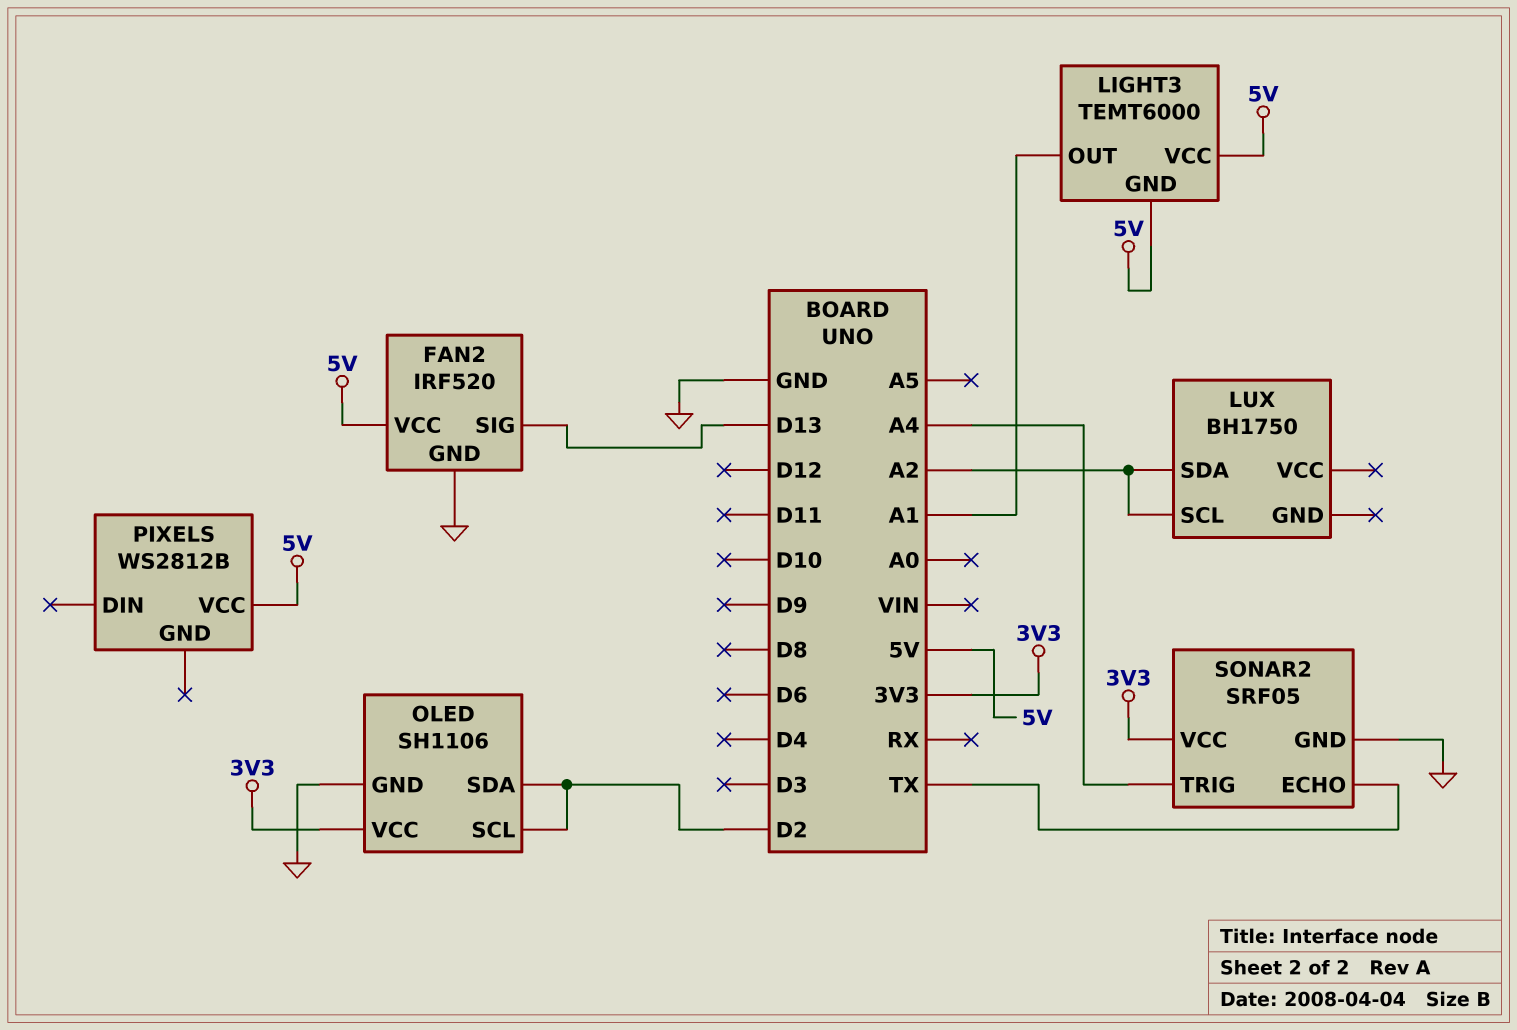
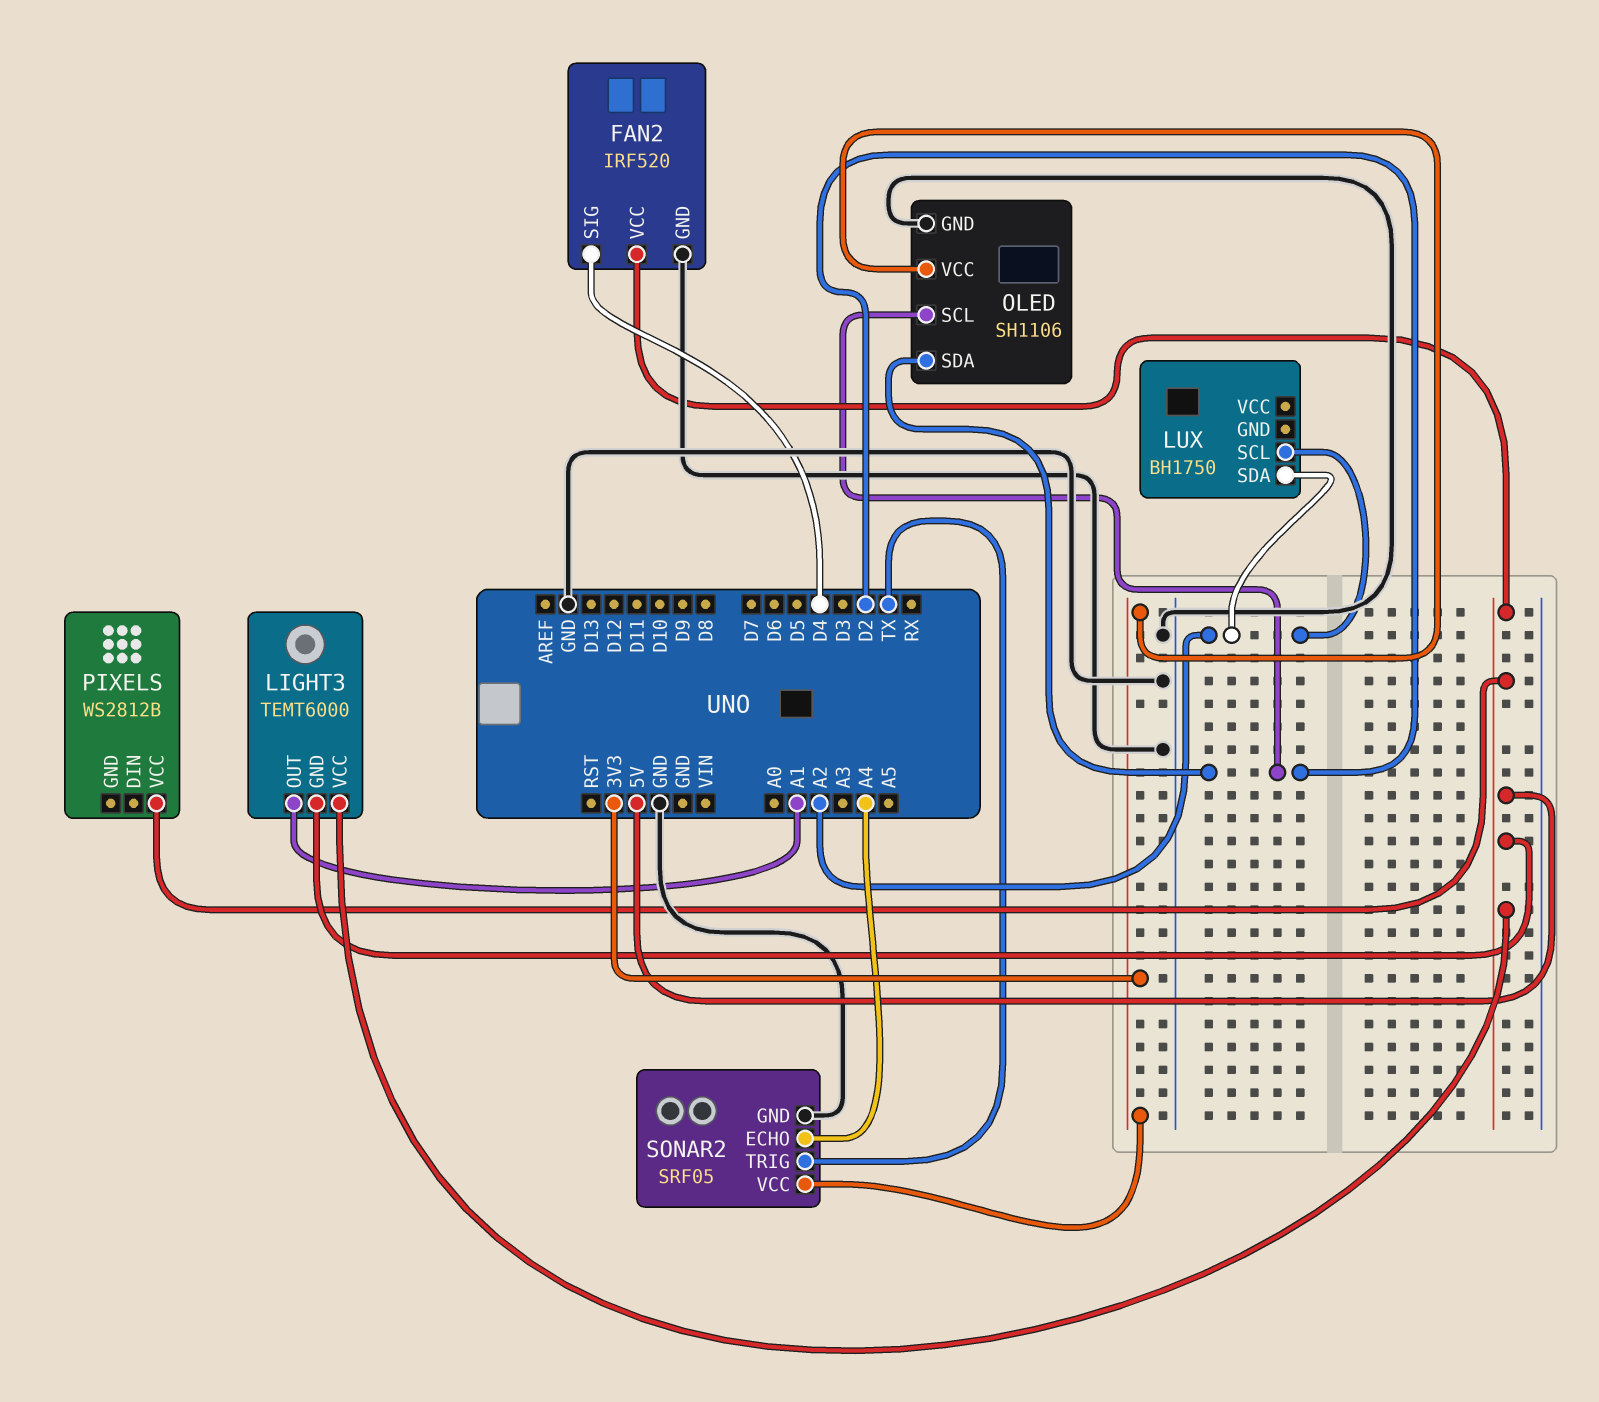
FAN2 pin SIG: D13 -> D4
SONAR2 pin ECHO: TX -> A4
SONAR2 pin TRIG: A4 -> TX

